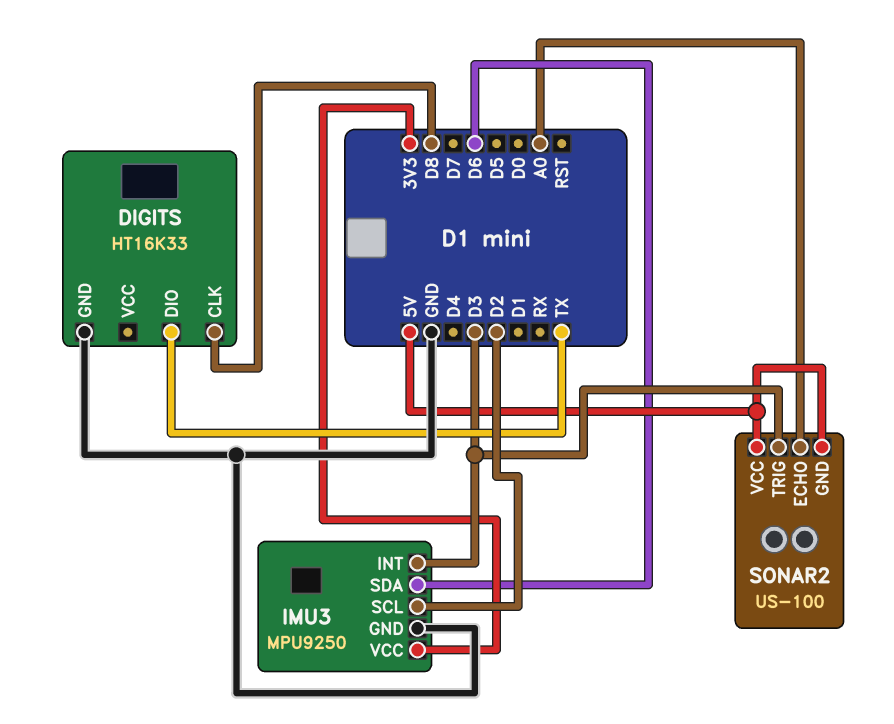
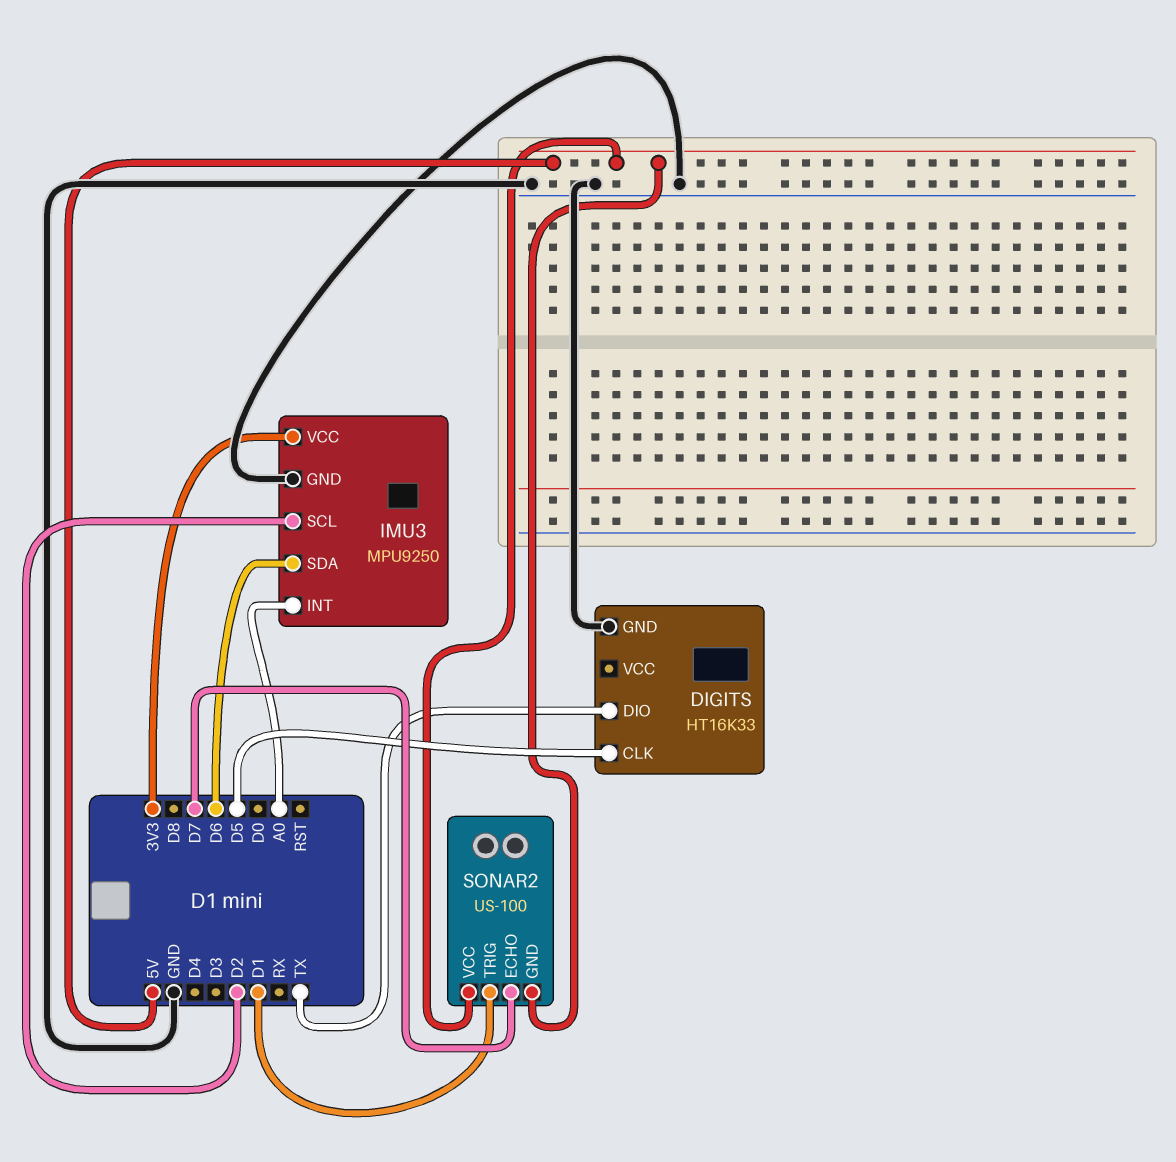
DIGITS pin CLK: D8 -> D5
IMU3 pin INT: D3 -> A0
SONAR2 pin ECHO: A0 -> D7
SONAR2 pin TRIG: D3 -> D1

